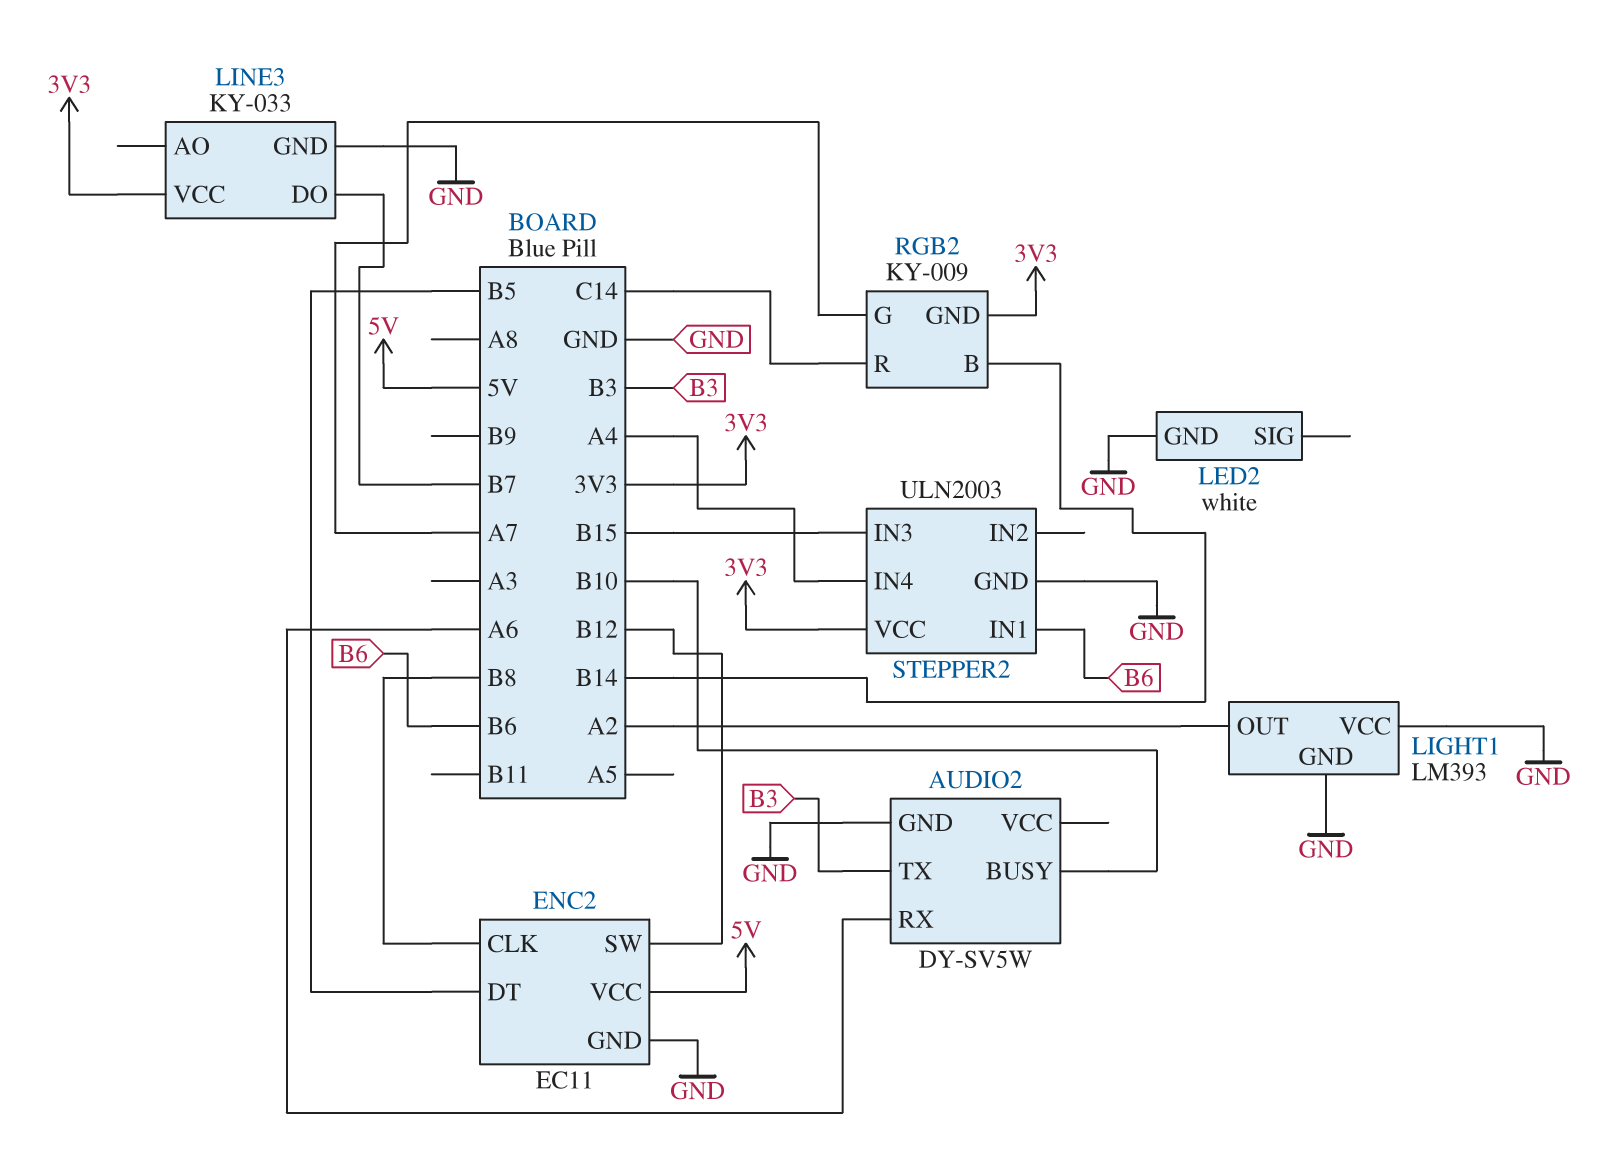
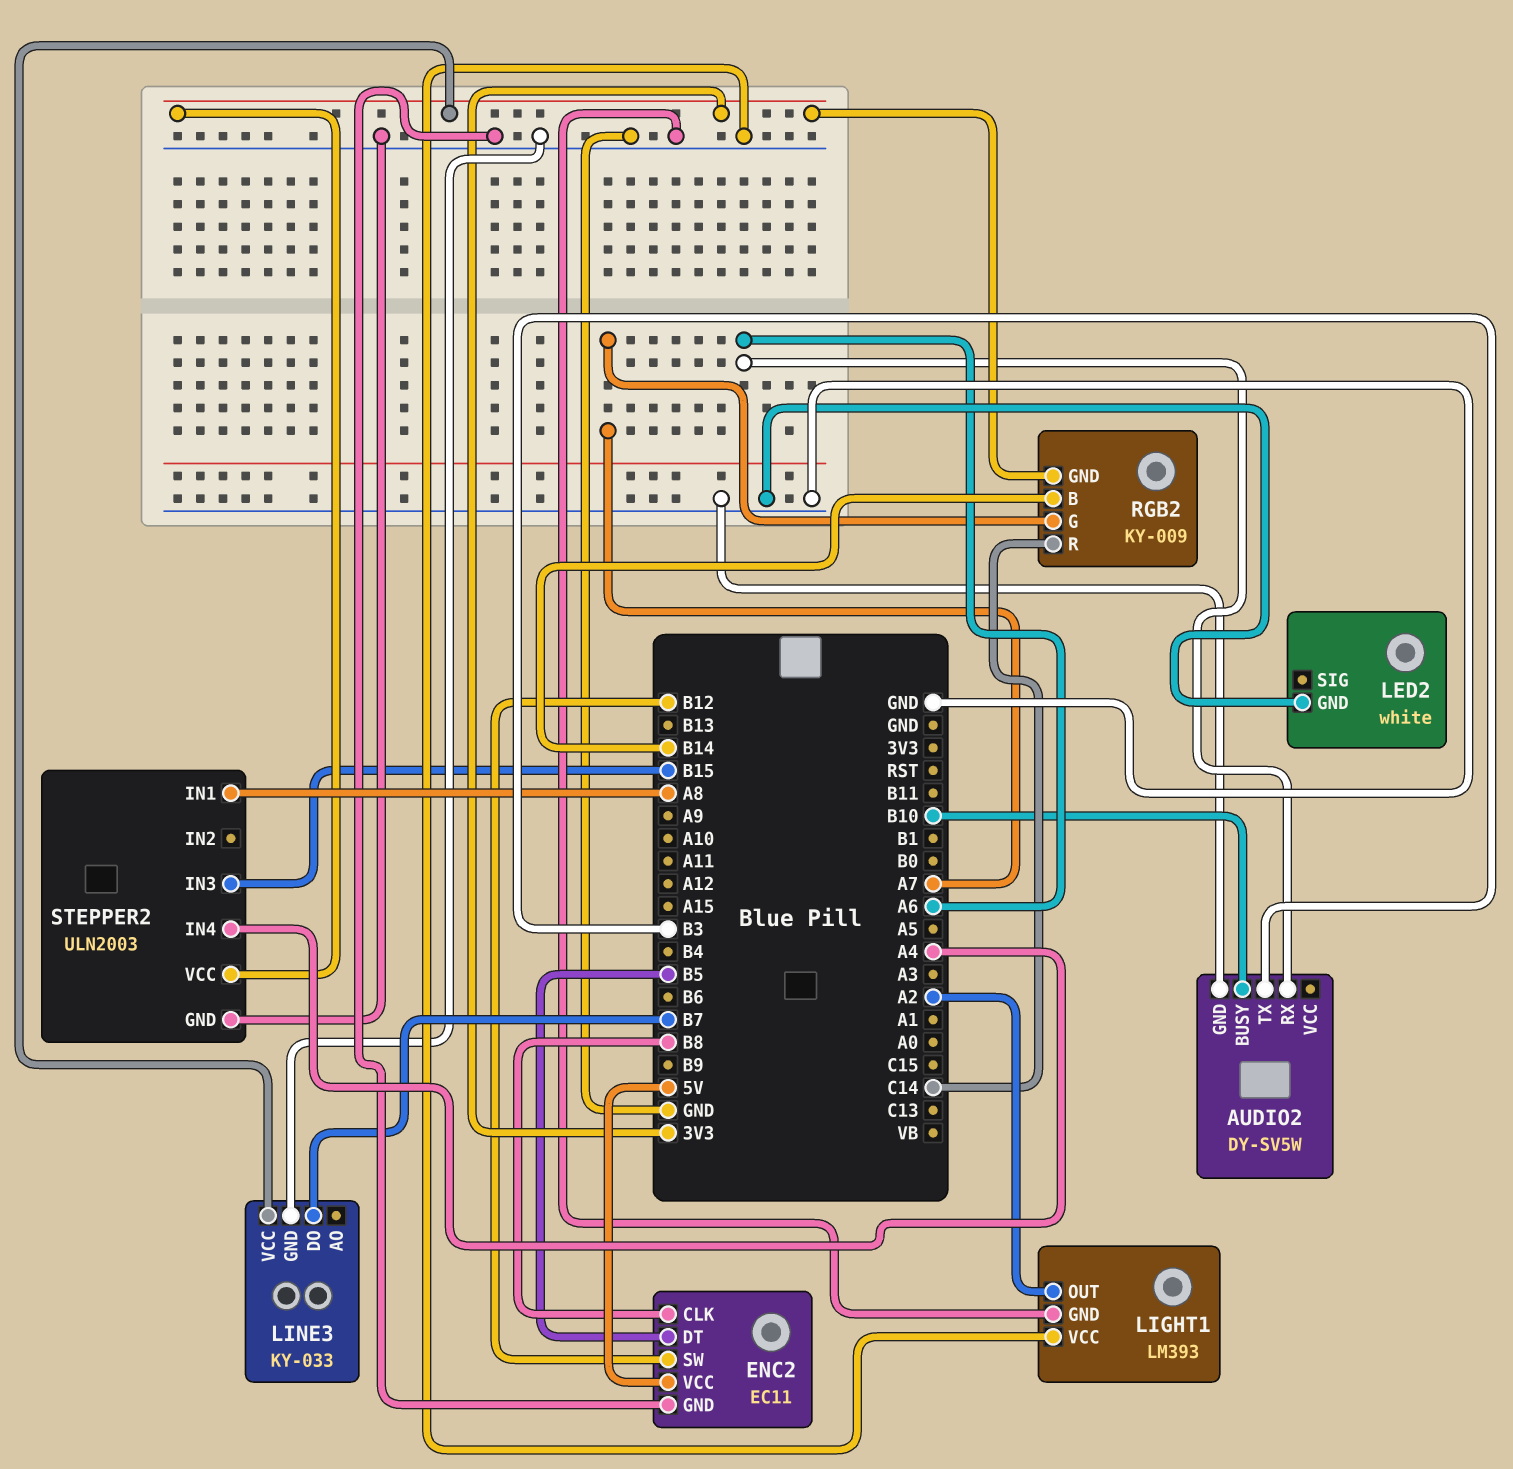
STEPPER2 pin IN1: B6 -> A8

